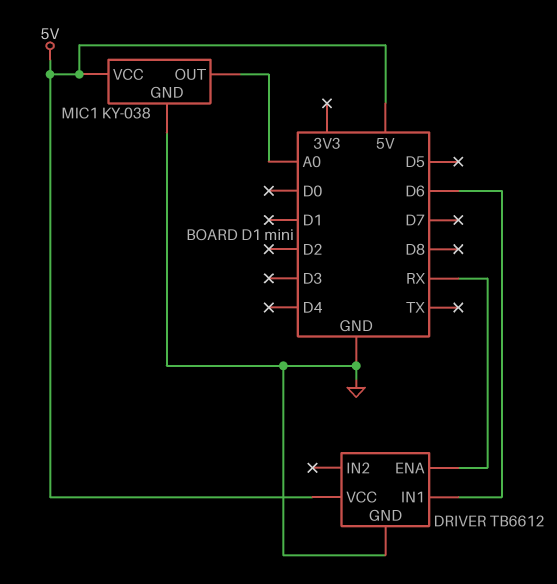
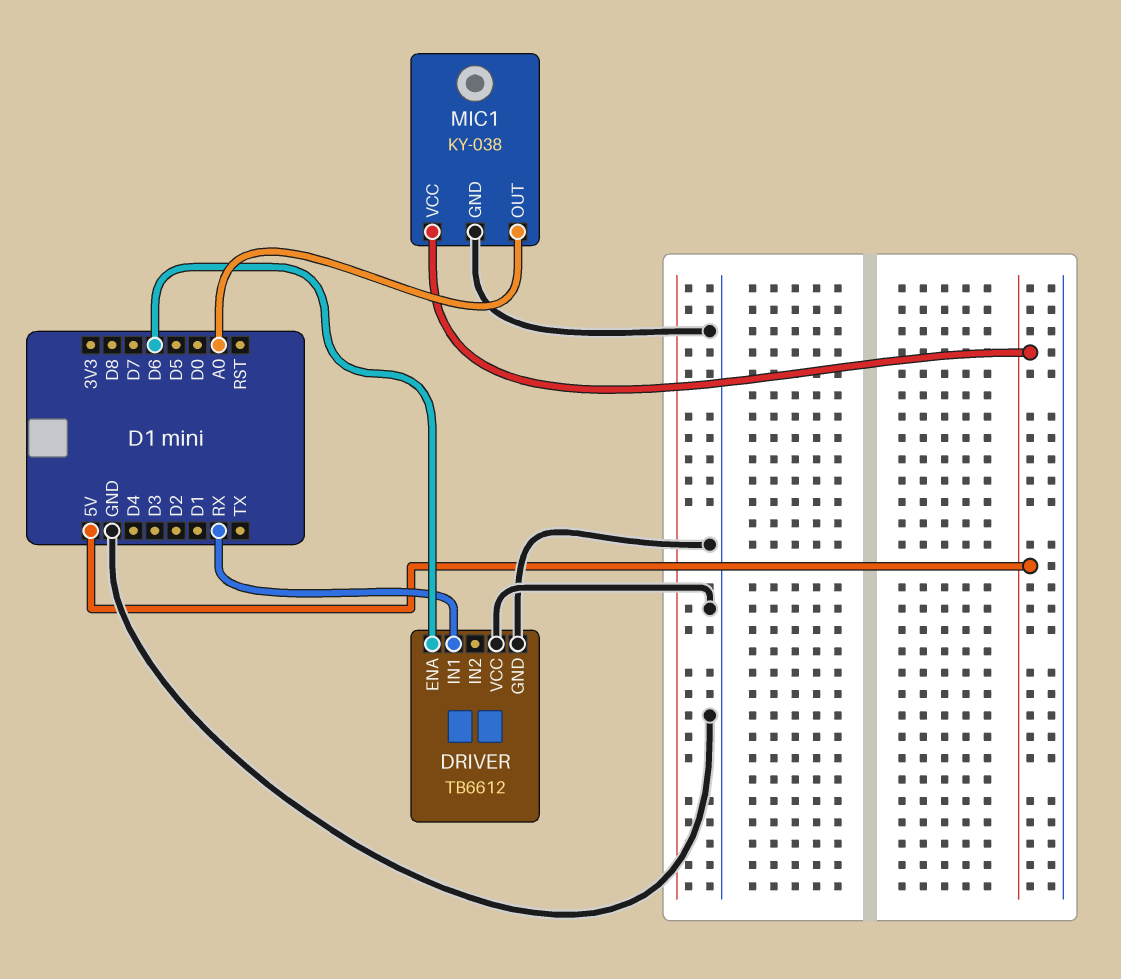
DRIVER pin ENA: RX -> D6
DRIVER pin IN1: D6 -> RX
DRIVER pin VCC: 5V -> GND

